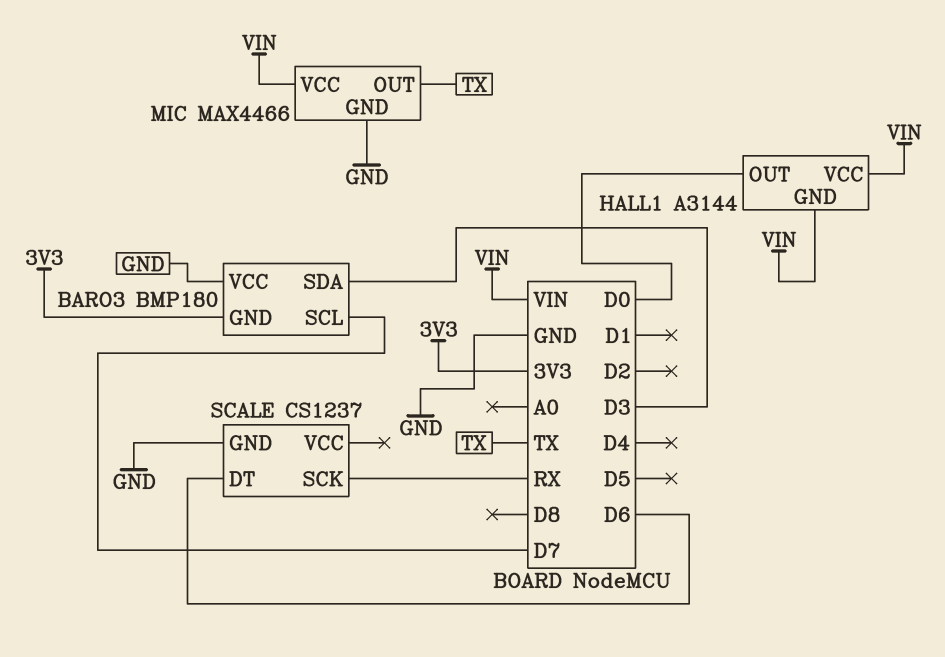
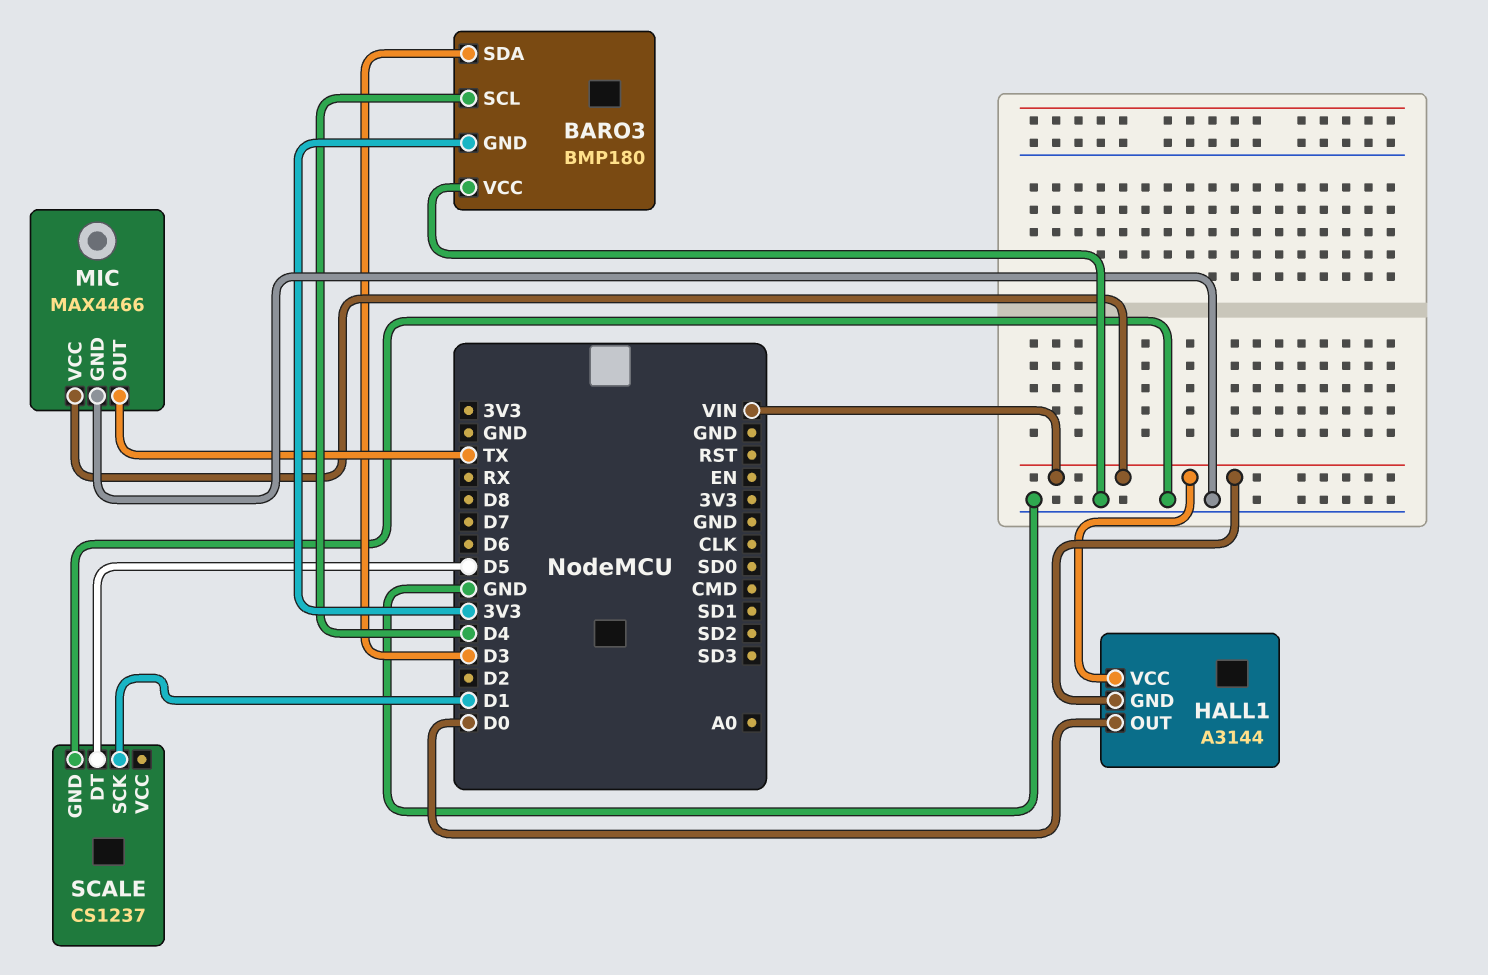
BARO3 pin SCL: D7 -> D4
SCALE pin DT: D6 -> D5
SCALE pin SCK: RX -> D1

